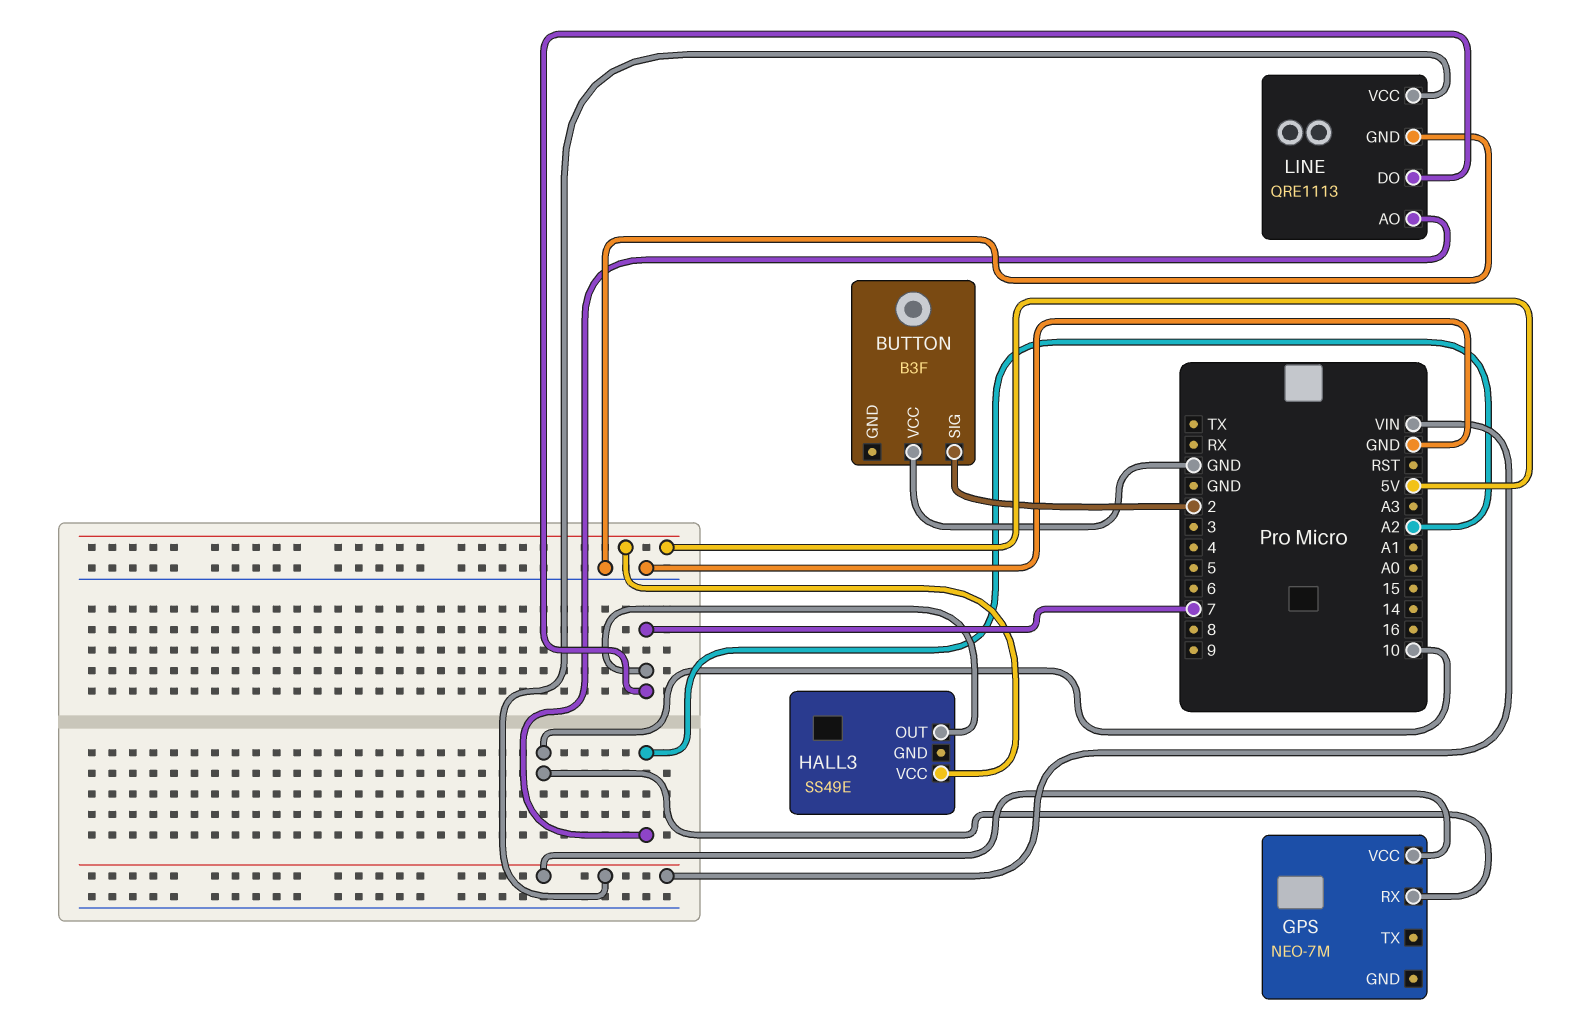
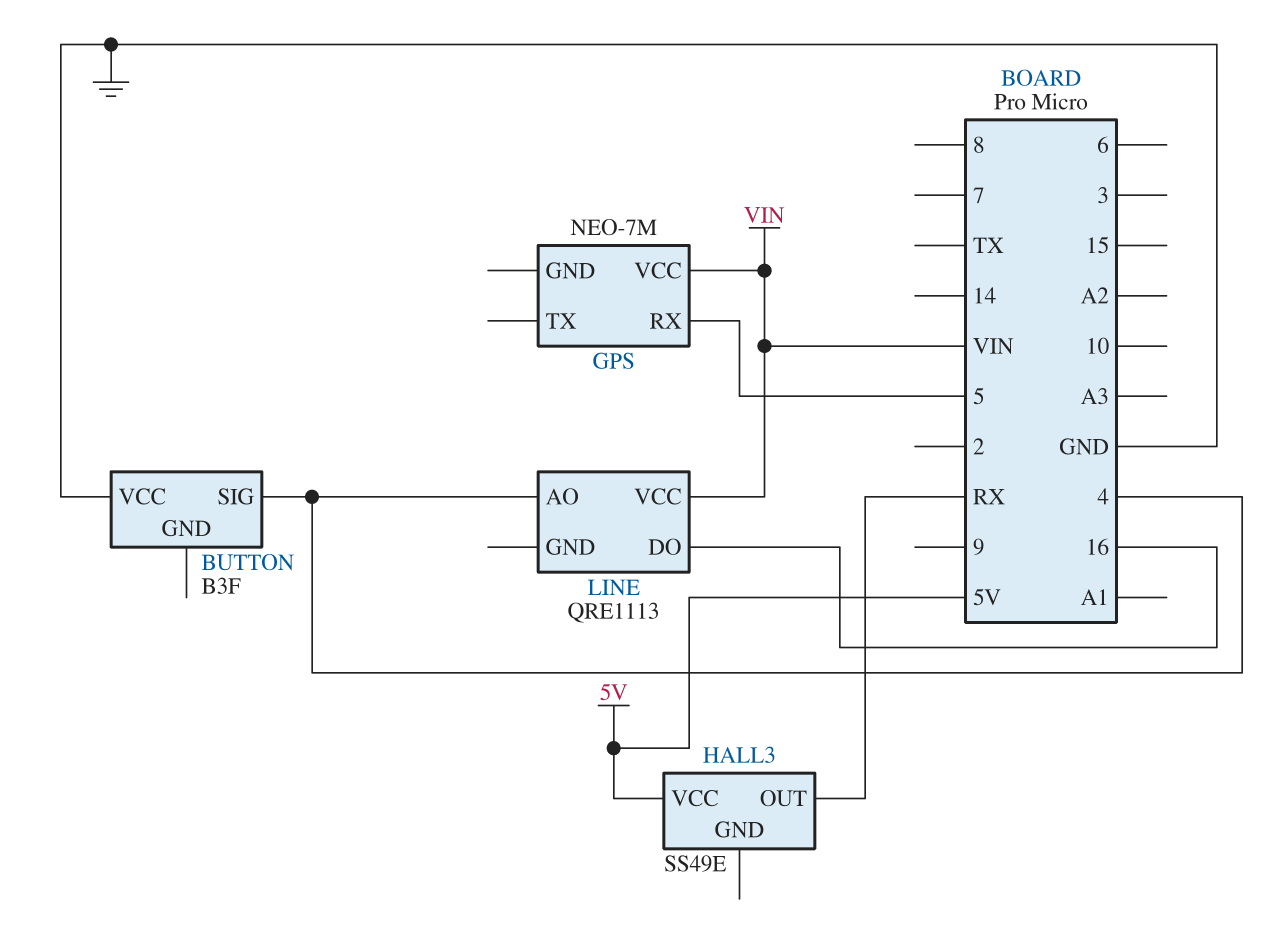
BUTTON pin SIG: 2 -> 4
GPS pin RX: 10 -> 5
HALL3 pin OUT: 7 -> RX
LINE pin AO: A2 -> 4
LINE pin DO: 7 -> 16
LINE pin GND: GND -> none

